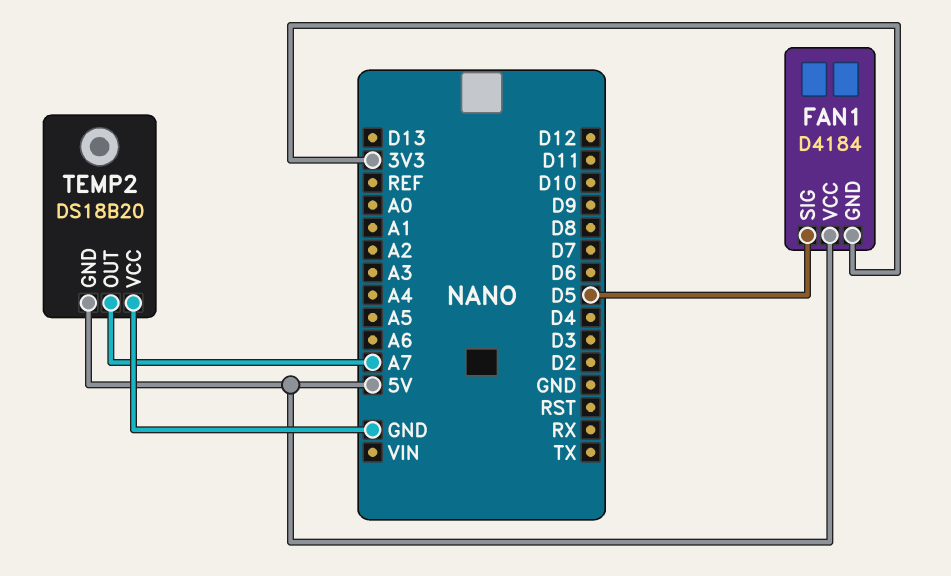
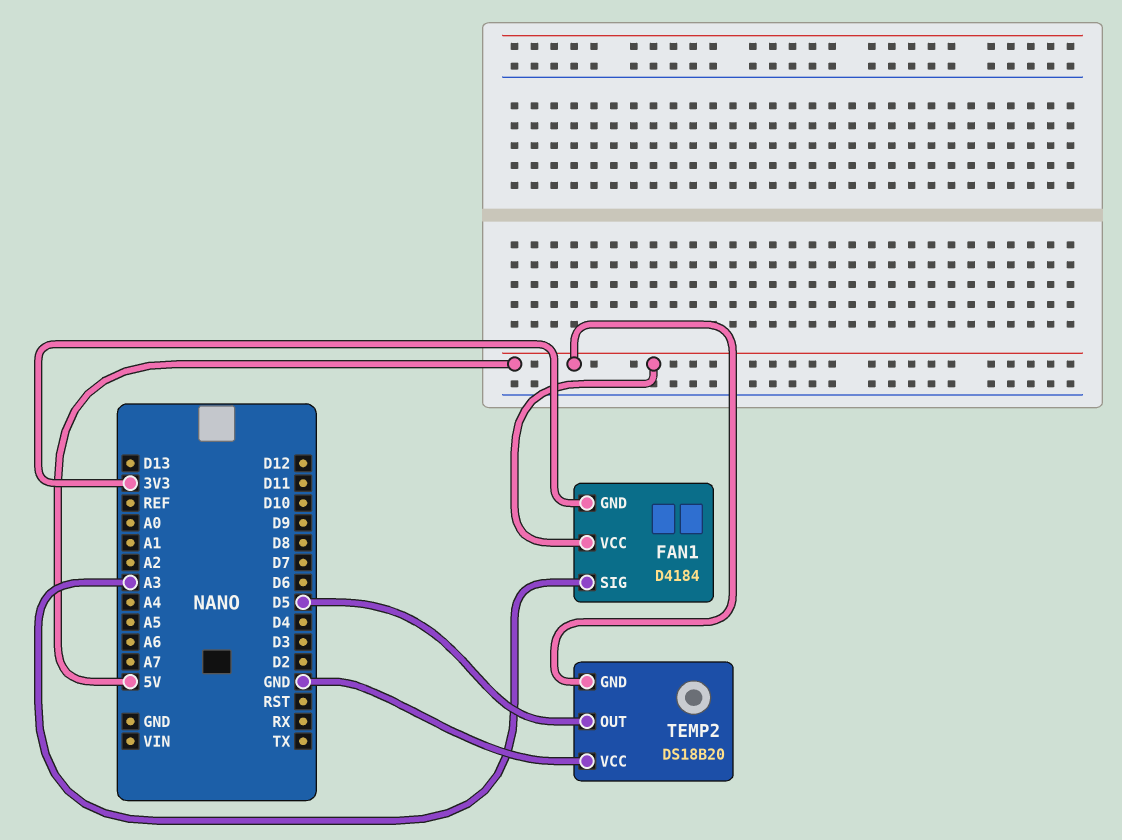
FAN1 pin SIG: D5 -> A3
TEMP2 pin OUT: A7 -> D5

